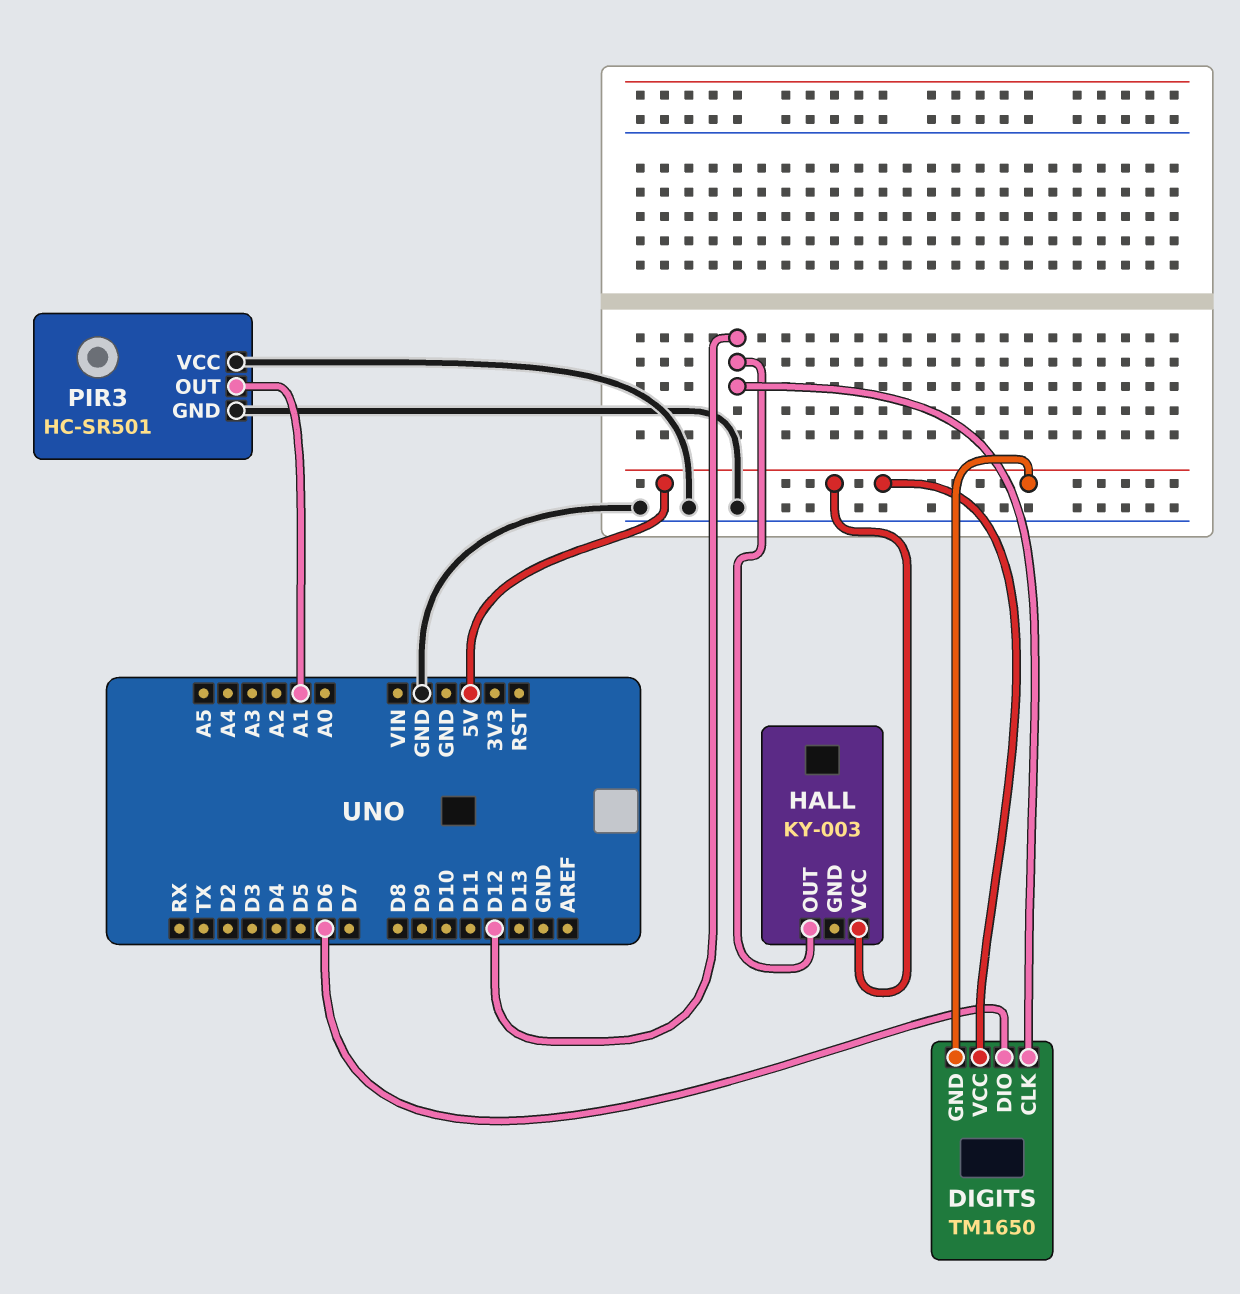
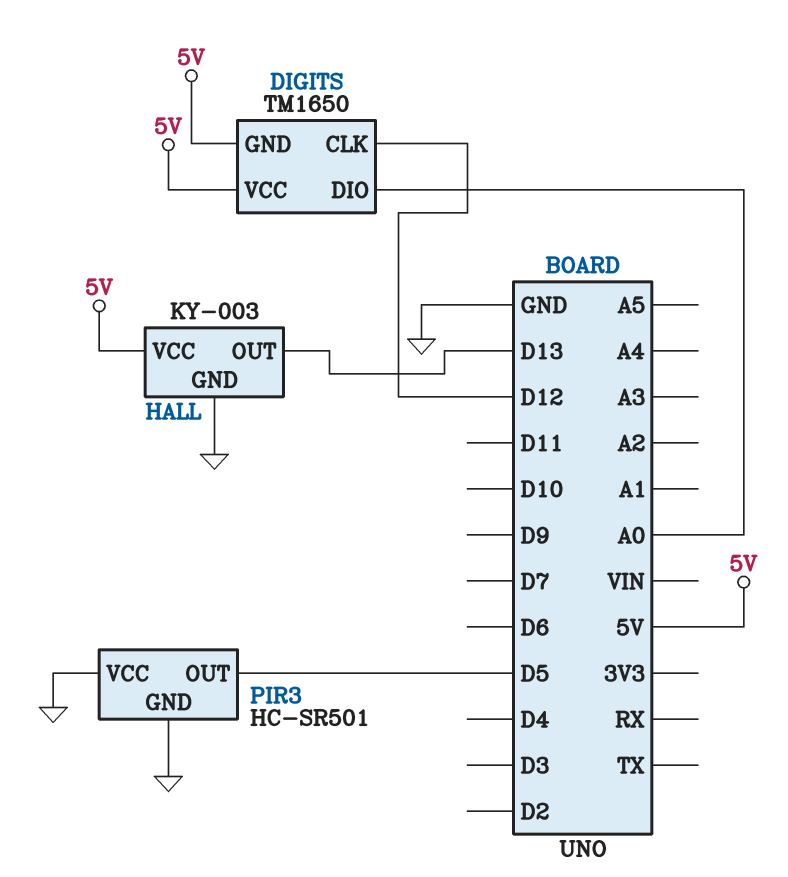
DIGITS pin DIO: D6 -> A0
HALL pin GND: none -> GND
HALL pin OUT: D12 -> D13
PIR3 pin OUT: A1 -> D5

